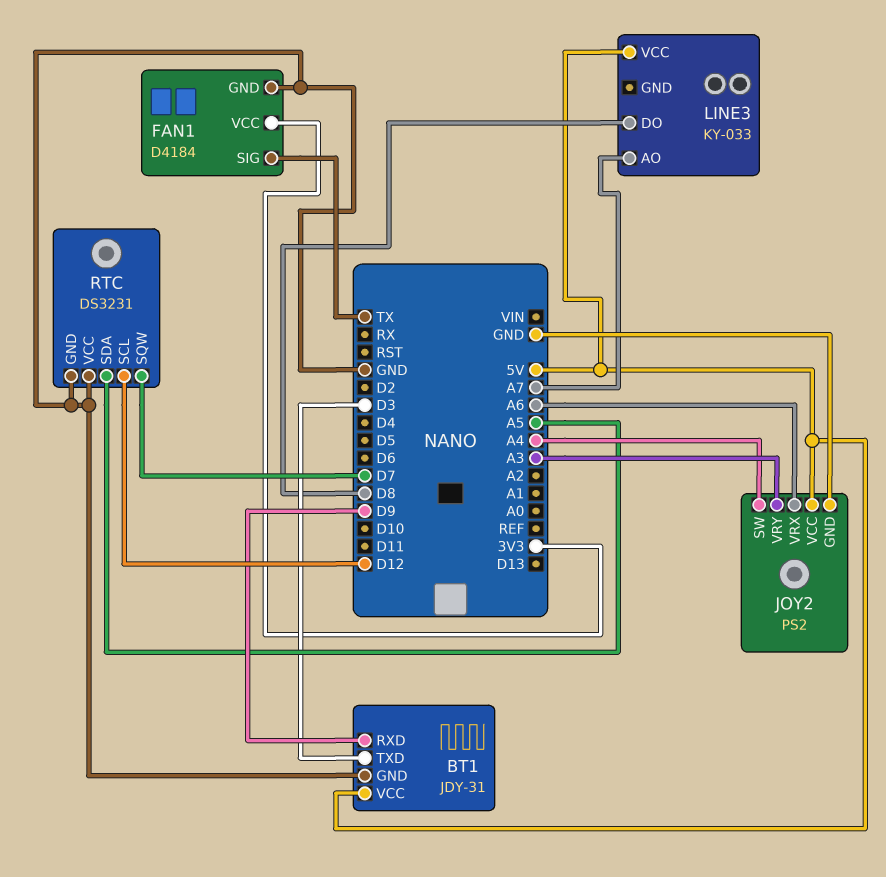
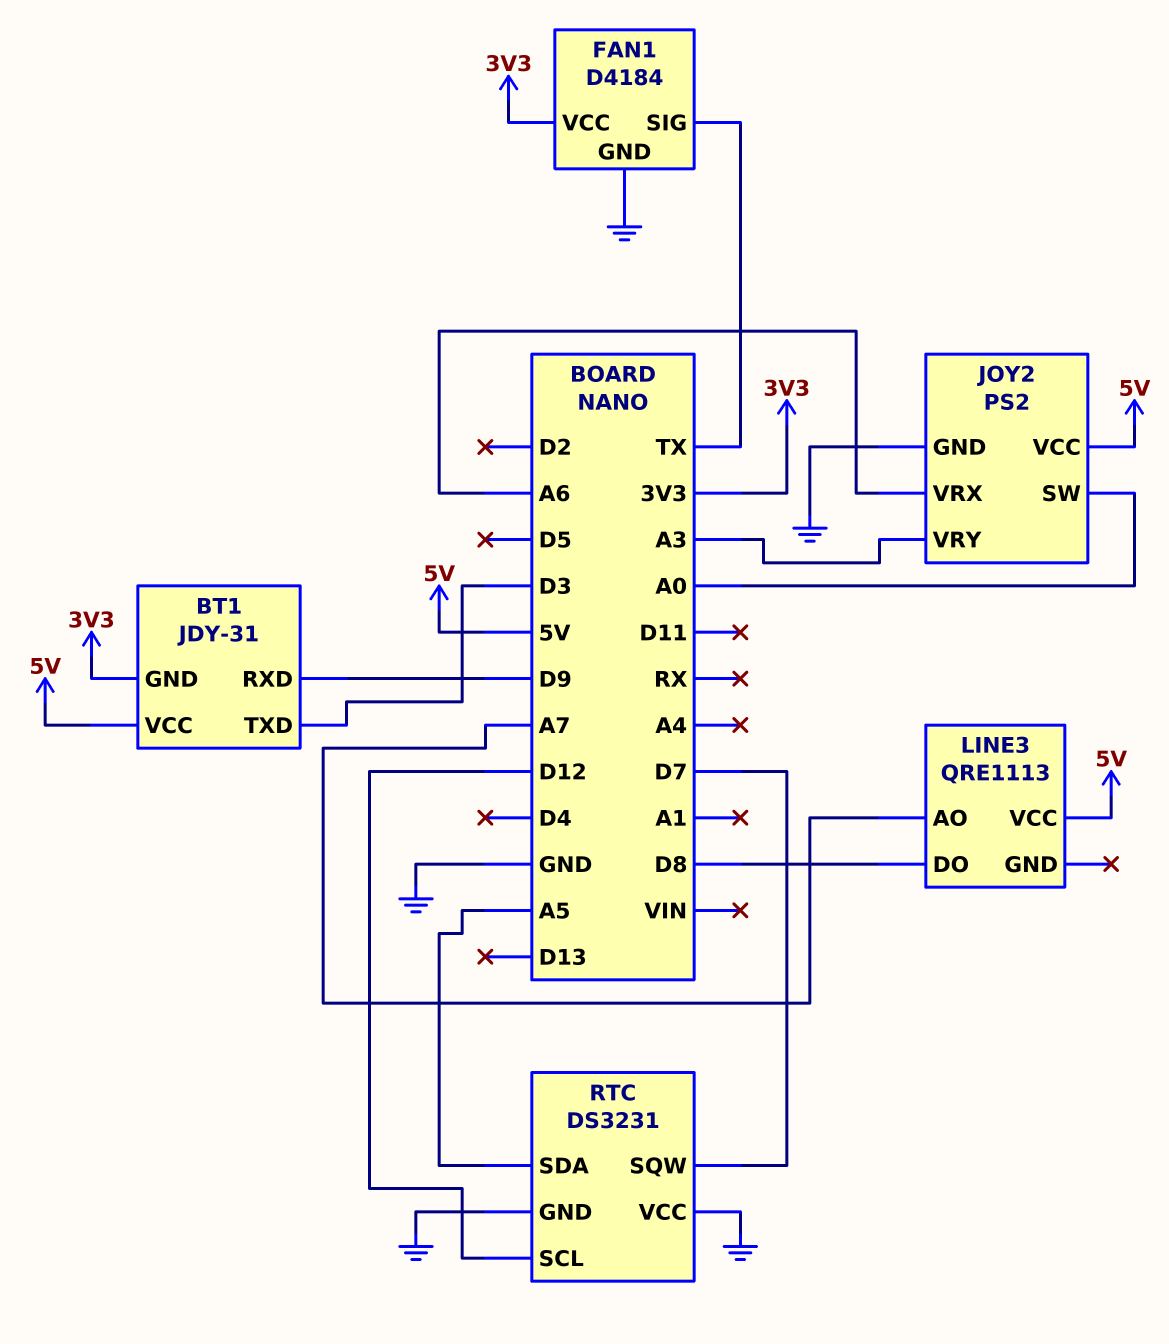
BT1 pin GND: GND -> 3V3
JOY2 pin SW: A4 -> A0
LINE3: KY-033 -> QRE1113

